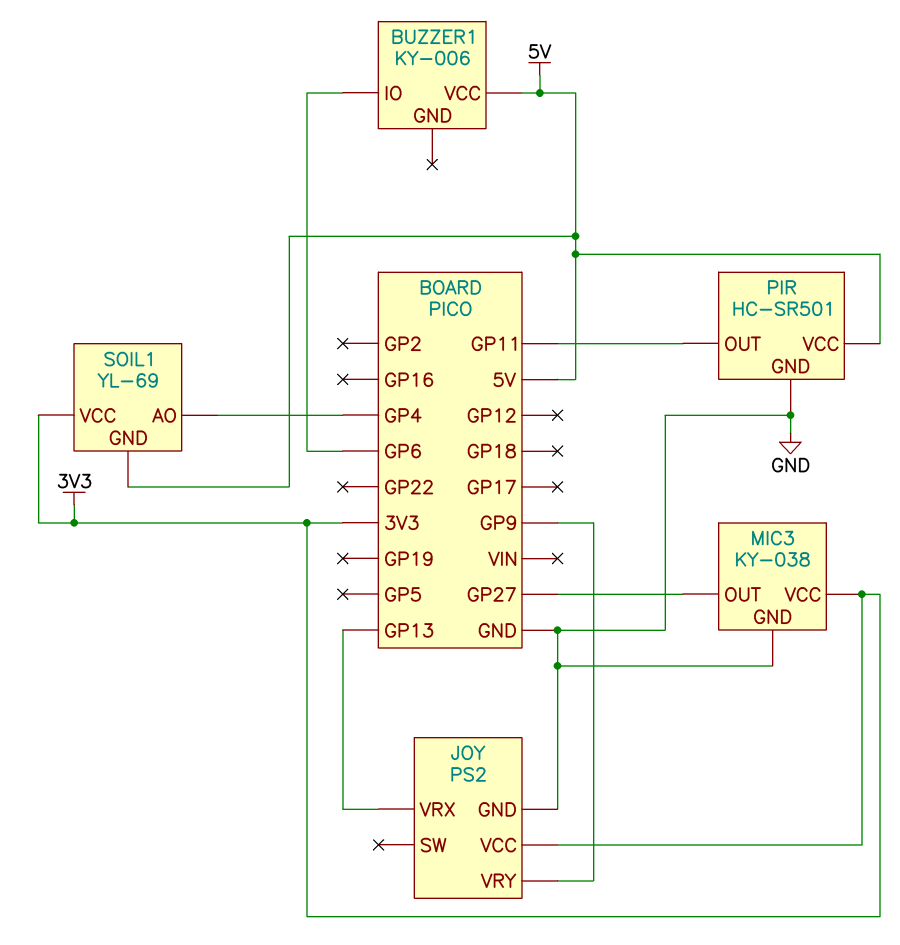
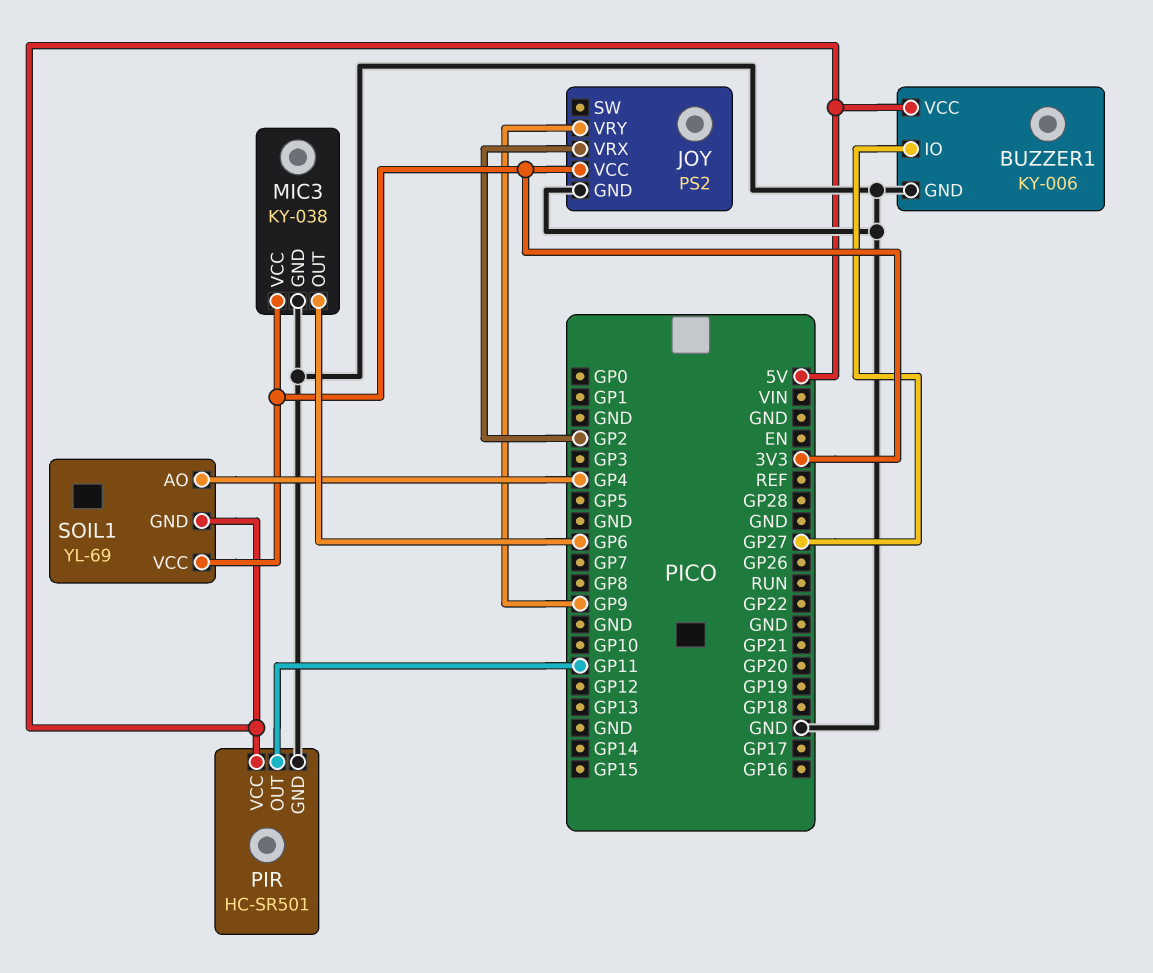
BUZZER1 pin GND: none -> GND
BUZZER1 pin IO: GP6 -> GP27
JOY pin VRX: GP13 -> GP2
MIC3 pin OUT: GP27 -> GP6

